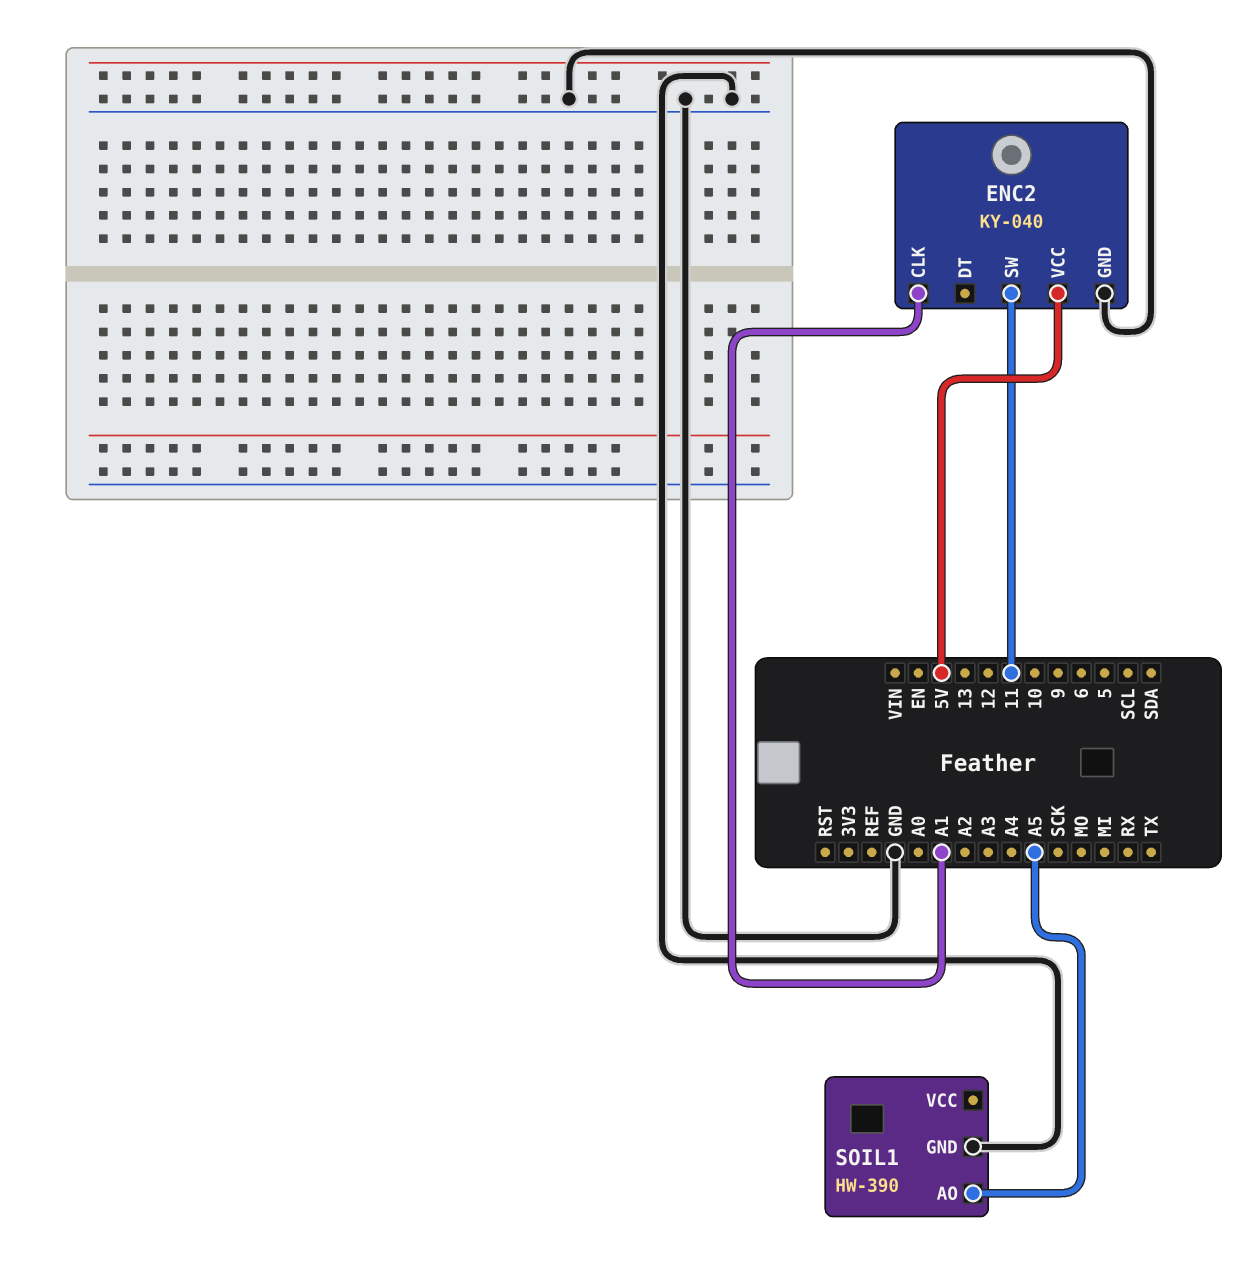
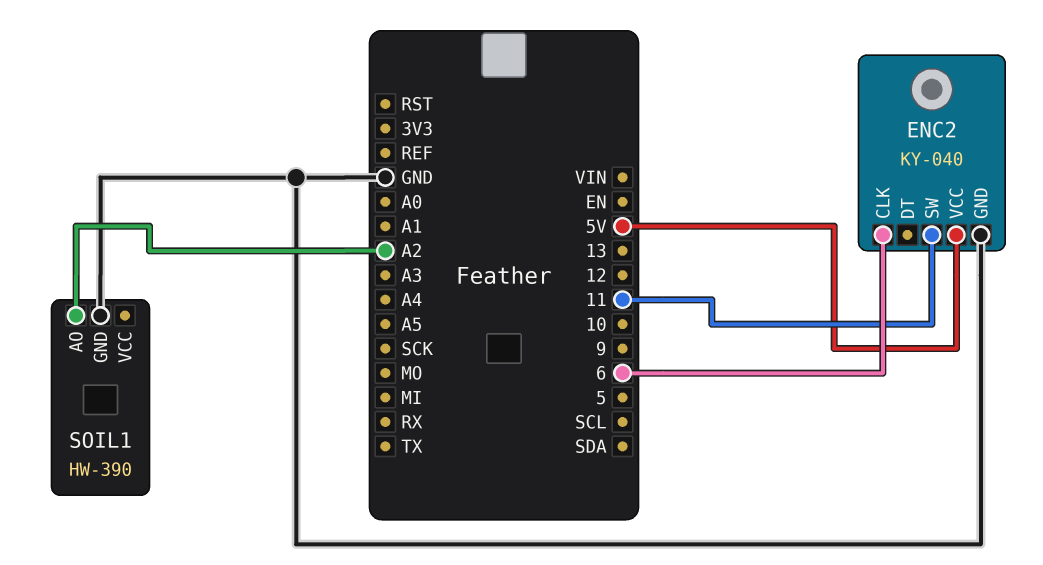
ENC2 pin CLK: A1 -> 6
SOIL1 pin AO: A5 -> A2

